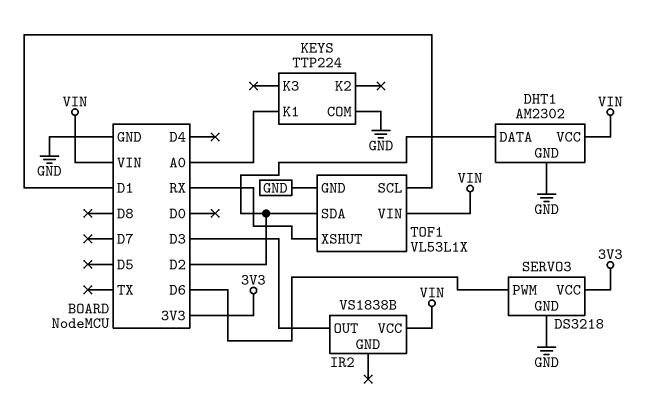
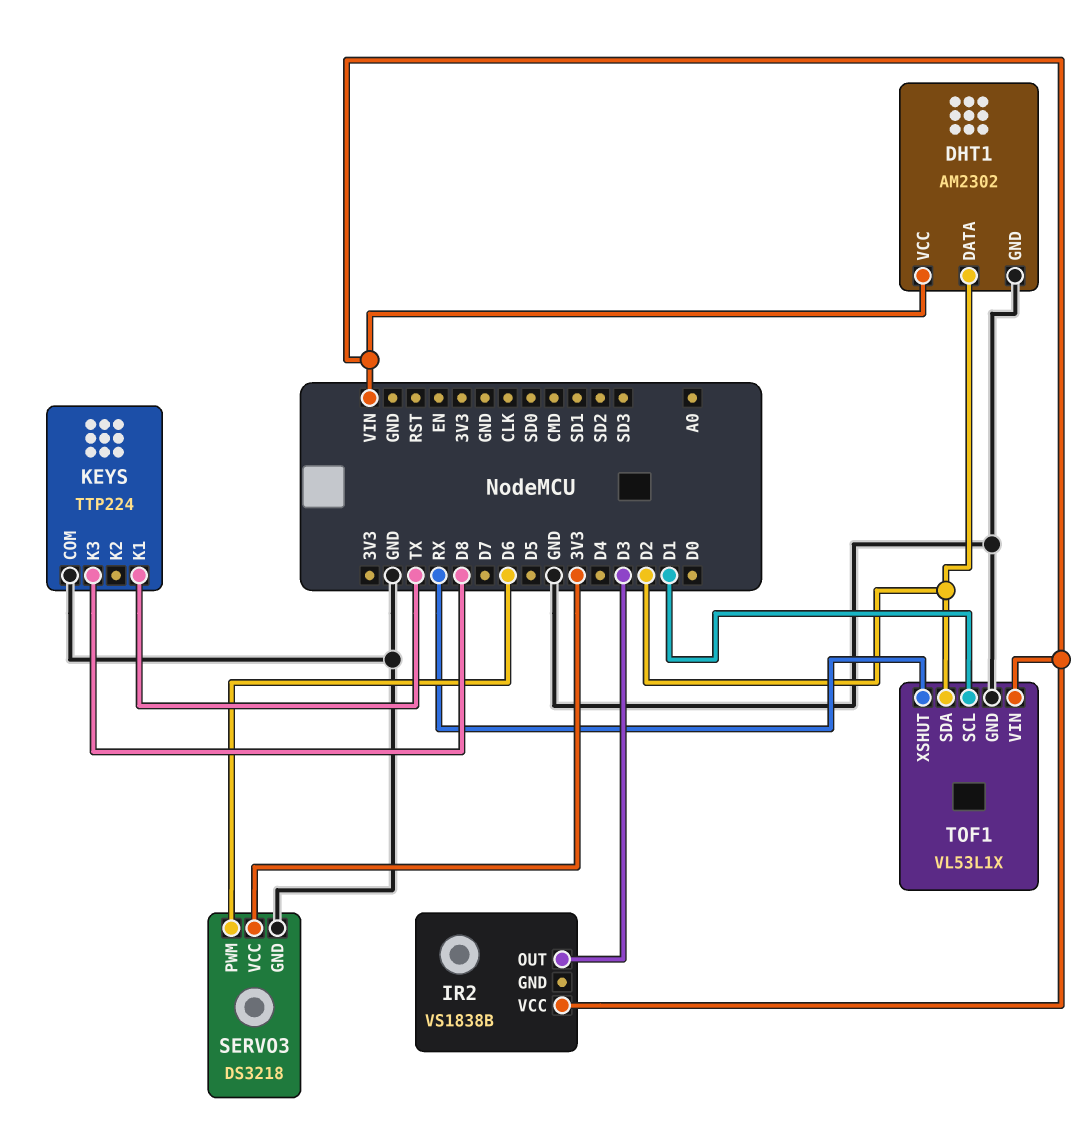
KEYS pin K1: A0 -> TX
KEYS pin K3: none -> D8

